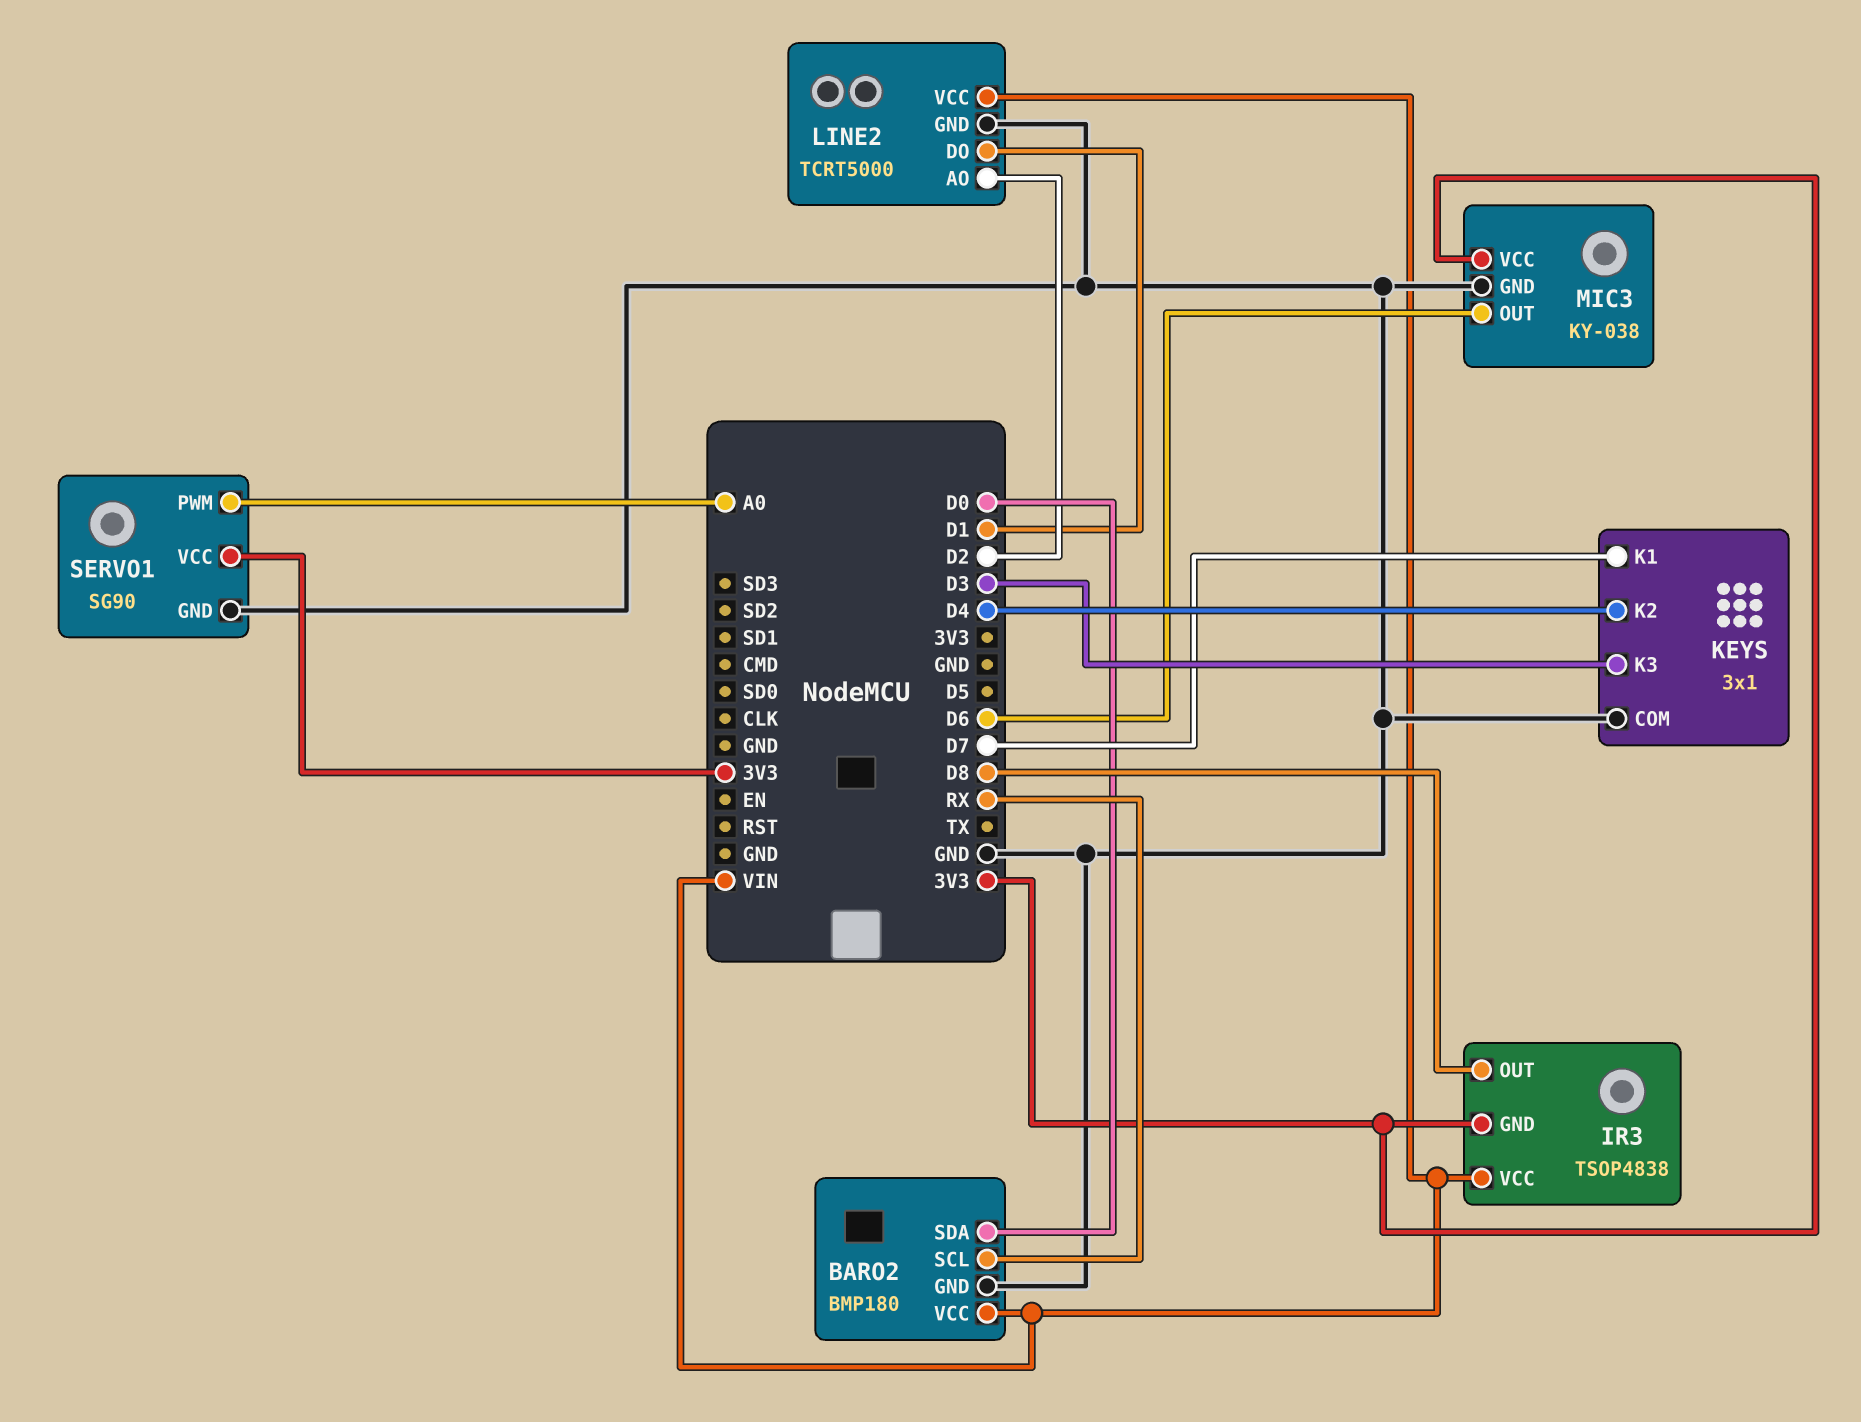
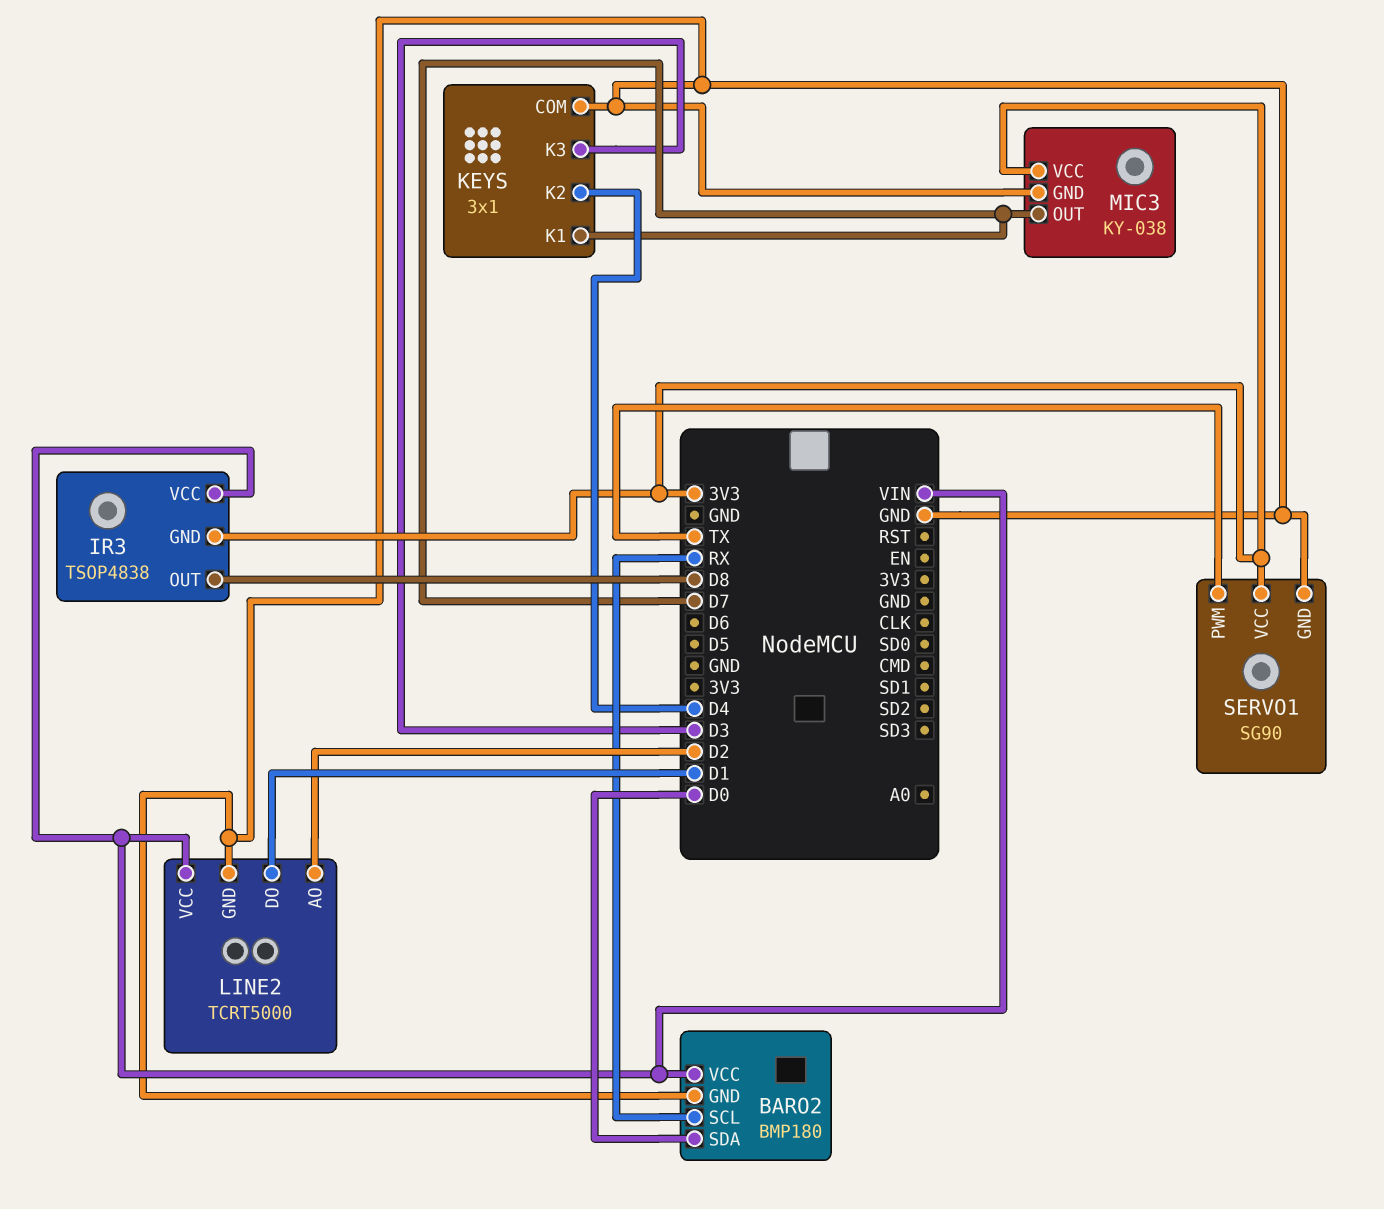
MIC3 pin OUT: D6 -> D7
SERVO1 pin PWM: A0 -> TX

